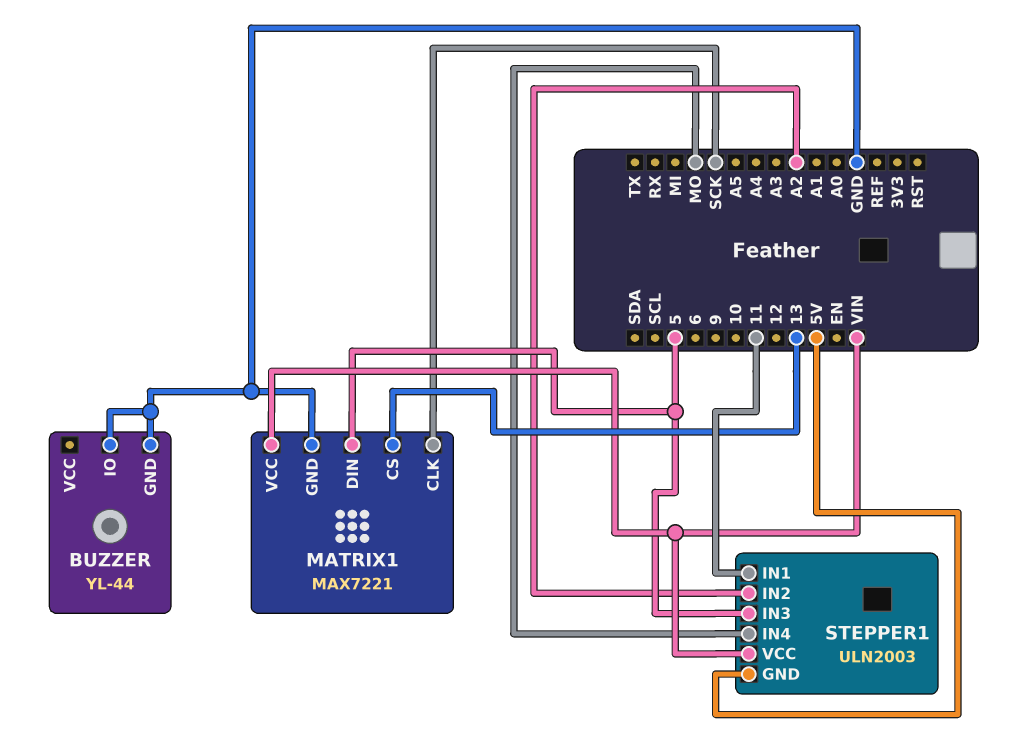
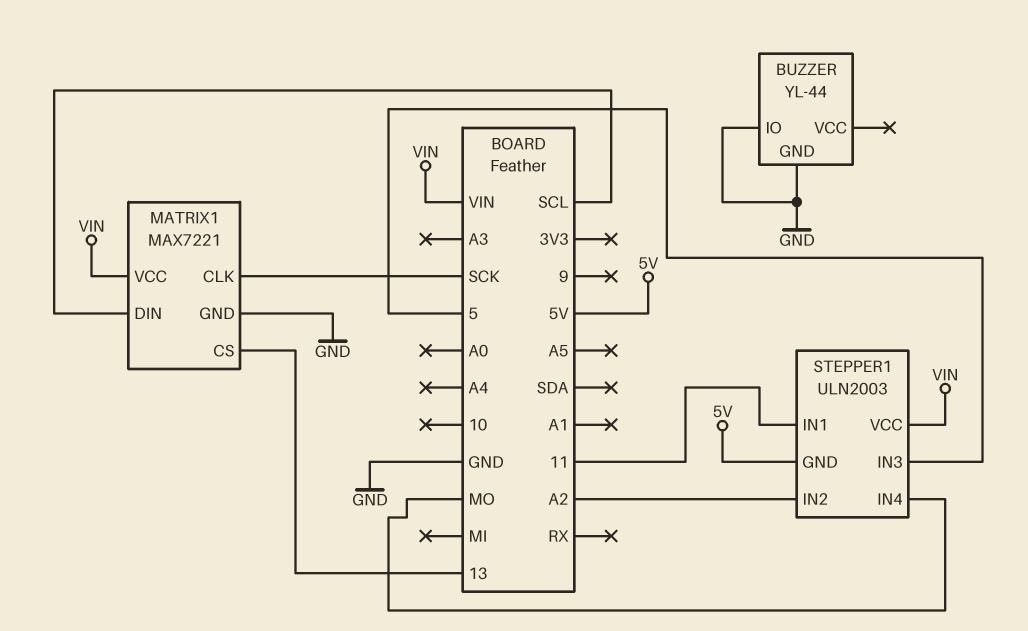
MATRIX1 pin DIN: 5 -> SCL

